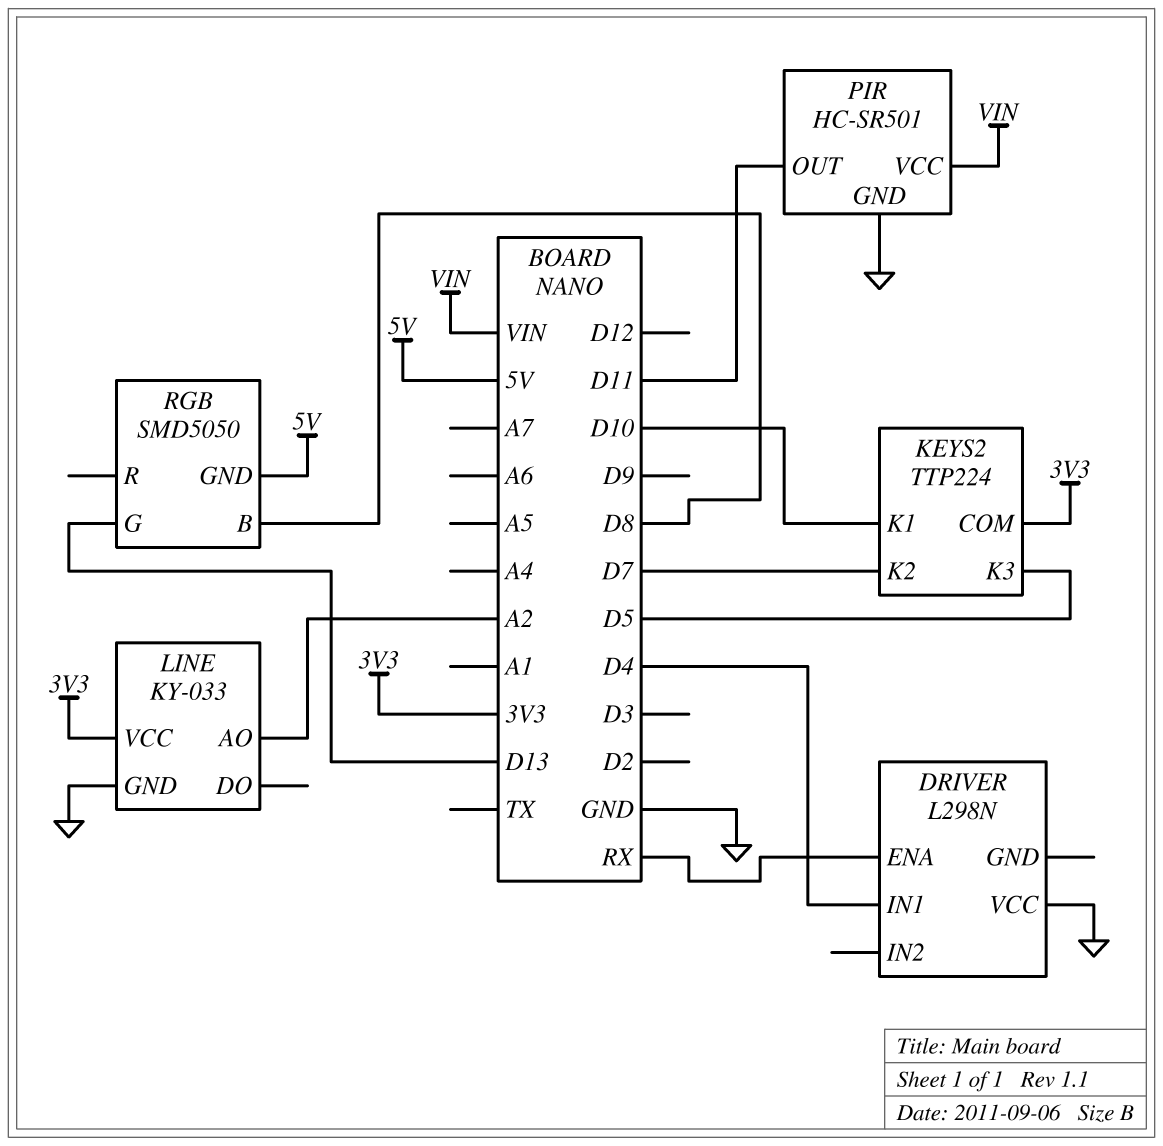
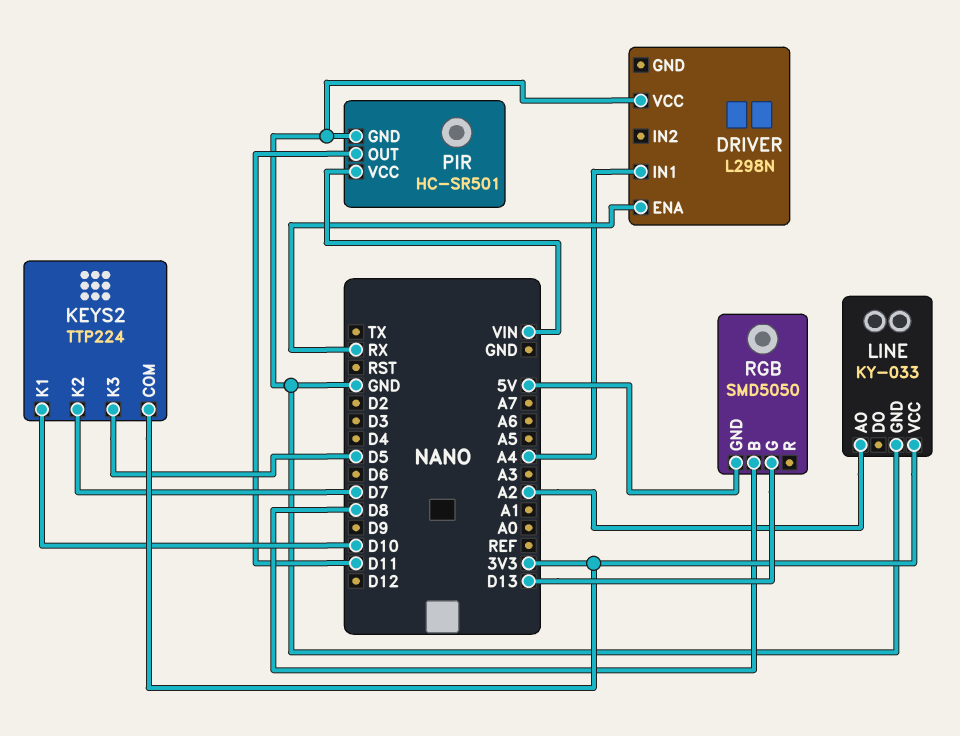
DRIVER pin IN1: D4 -> A4

